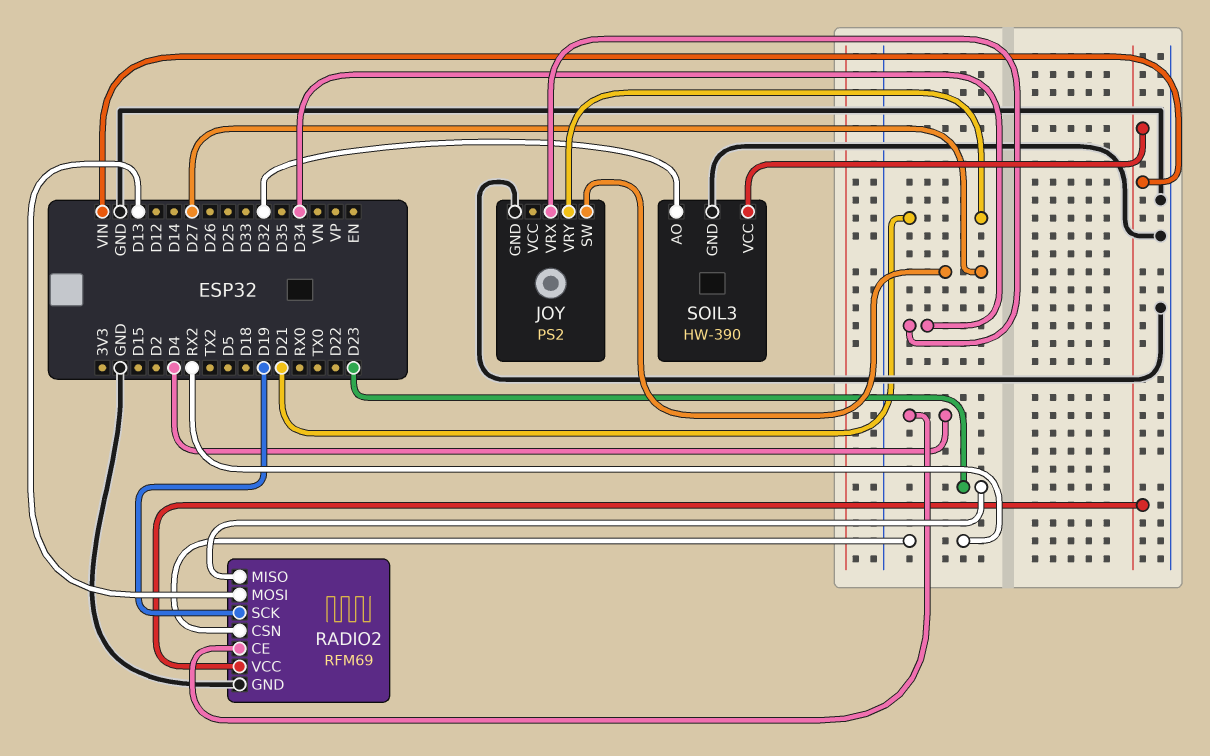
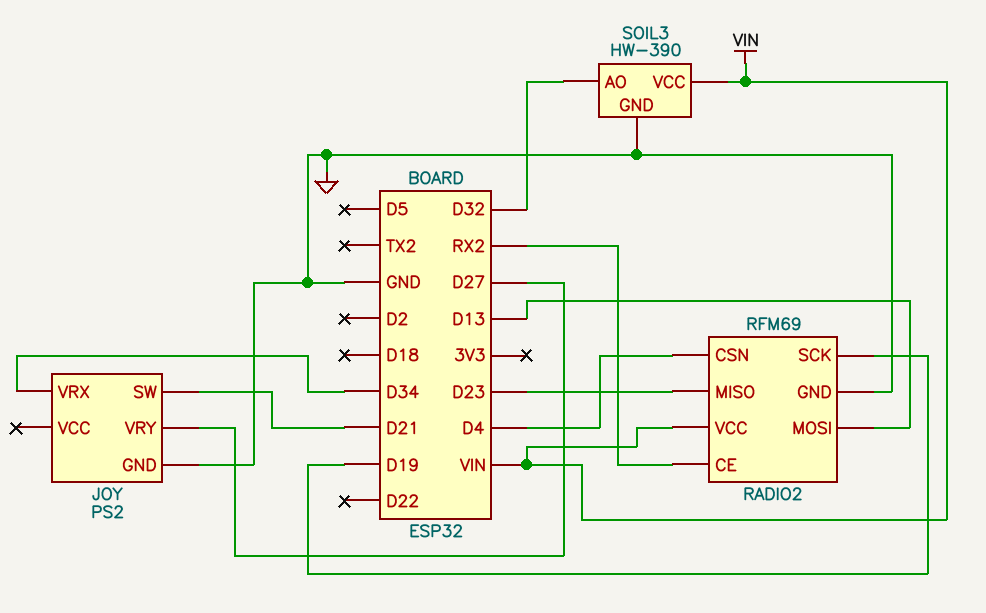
JOY pin SW: D27 -> D21
JOY pin VRY: D21 -> D27
RADIO2 pin CE: D4 -> RX2
RADIO2 pin CSN: RX2 -> D4

